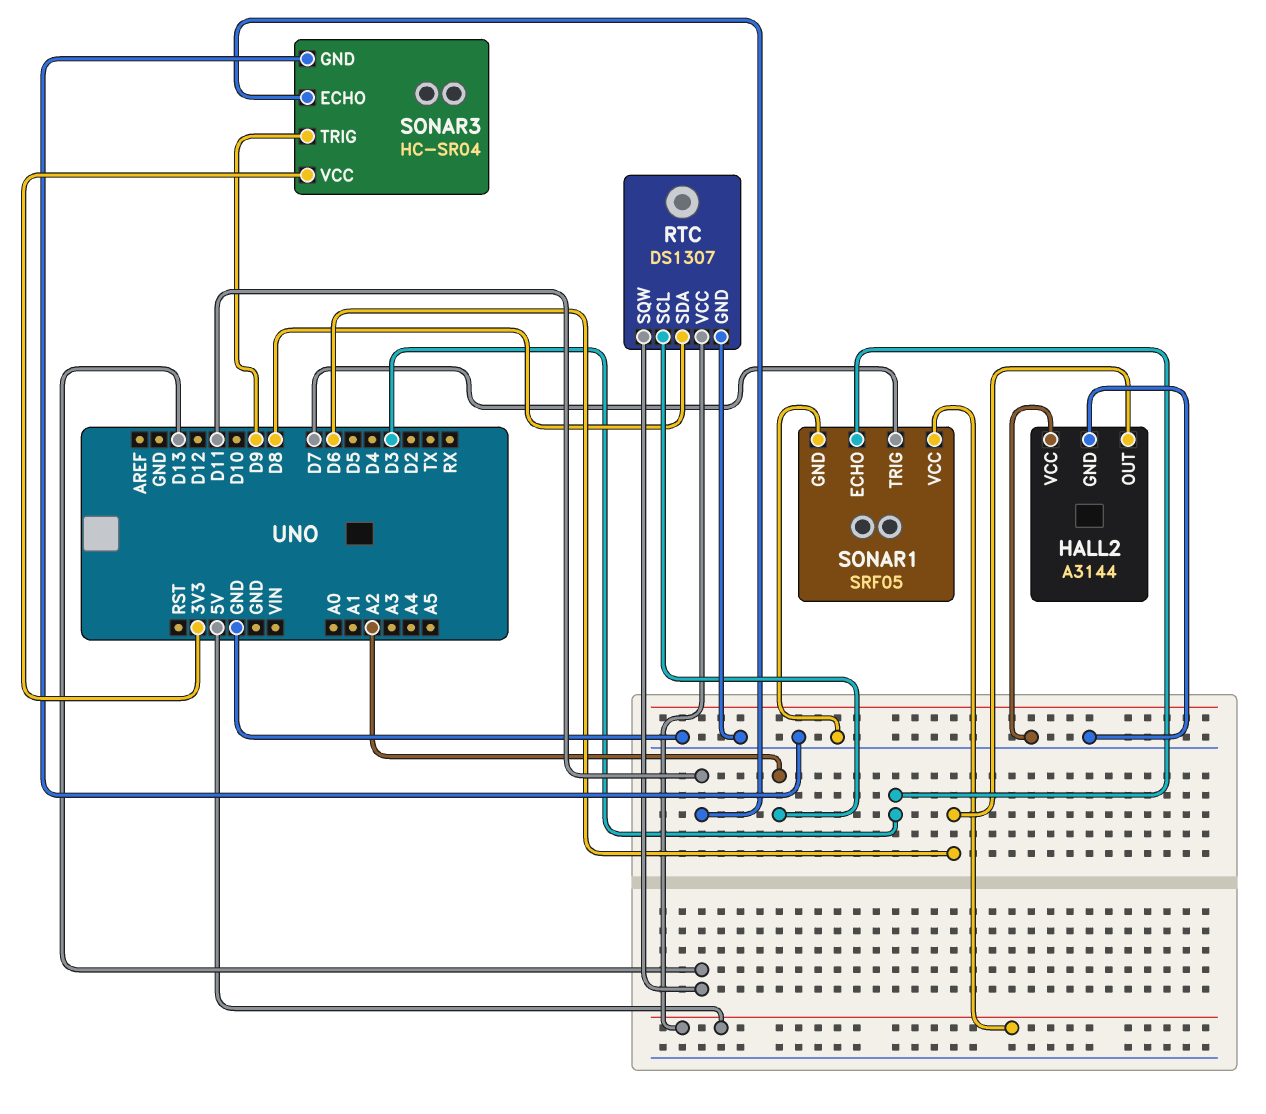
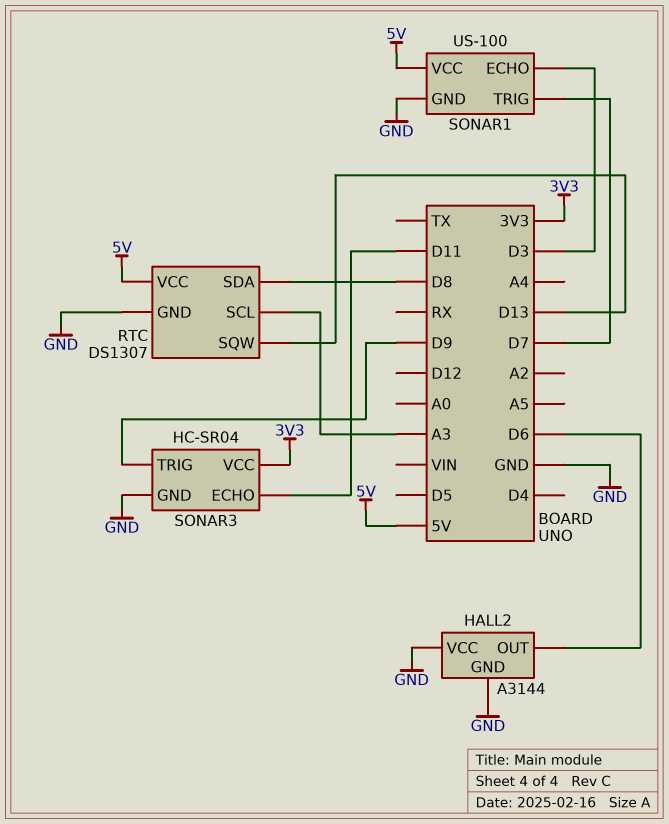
RTC pin SCL: A2 -> A3
SONAR1: SRF05 -> US-100

